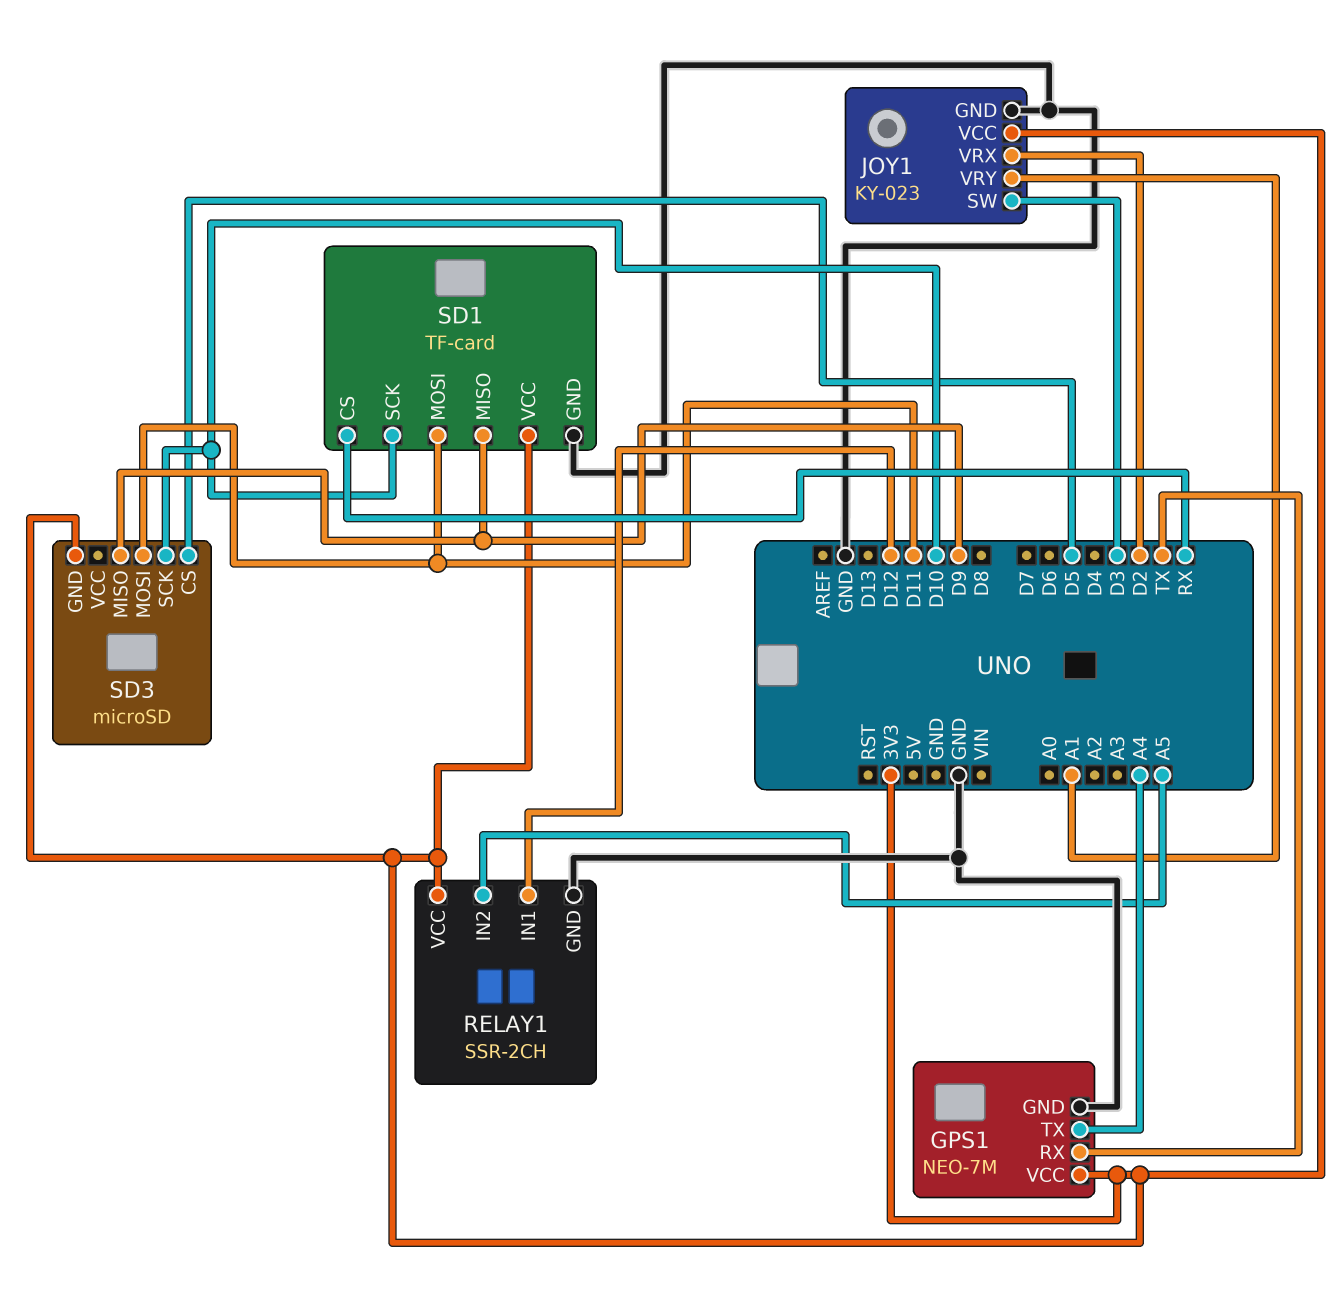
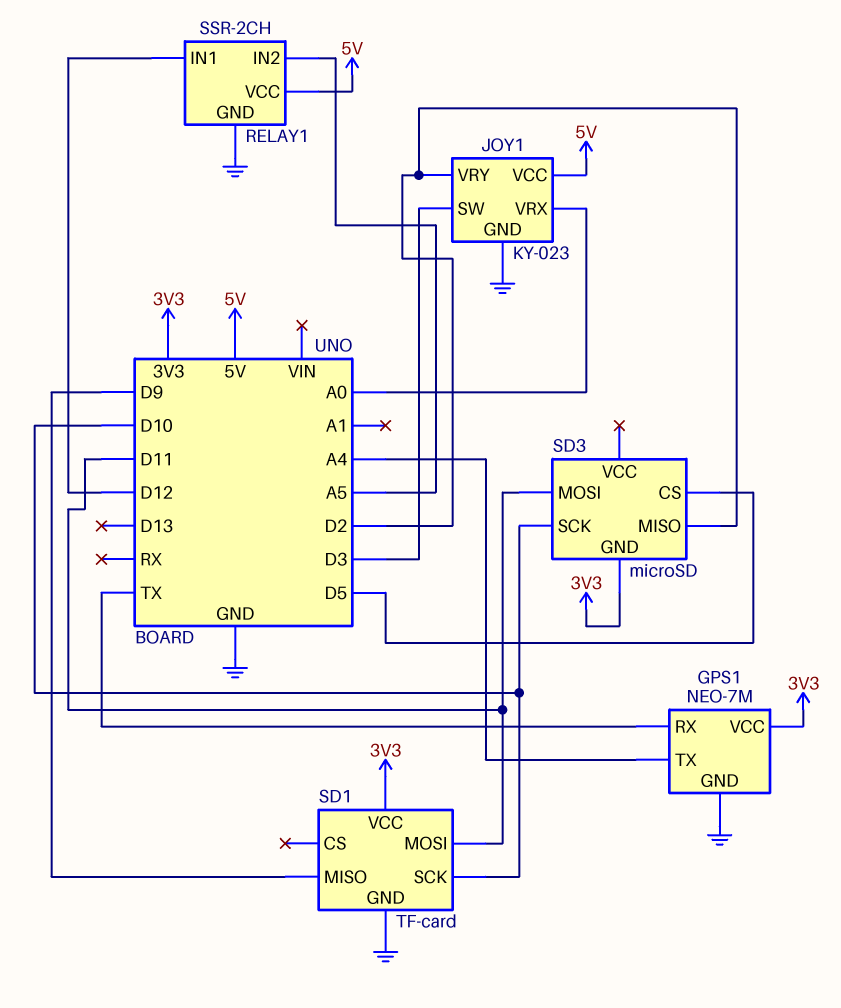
JOY1 pin VCC: 3V3 -> 5V
JOY1 pin VRX: D2 -> A0
JOY1 pin VRY: A1 -> D2
RELAY1 pin VCC: 3V3 -> 5V
SD1 pin CS: RX -> none
SD3 pin MISO: D9 -> D2

